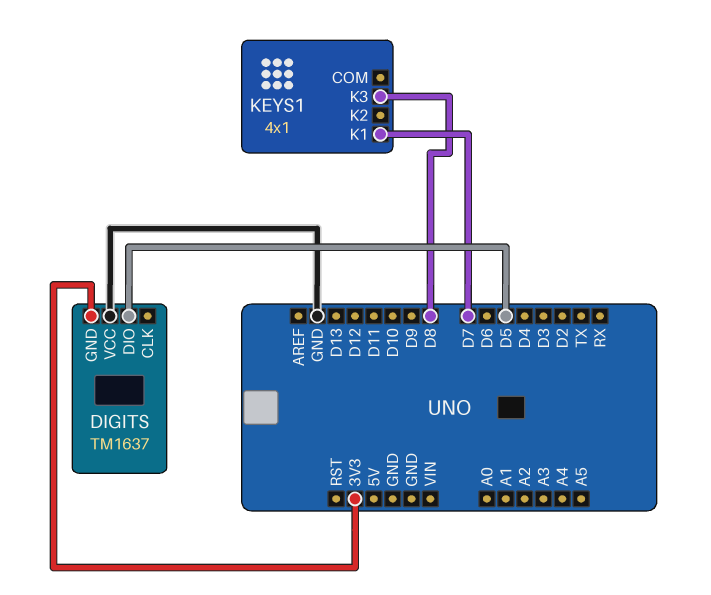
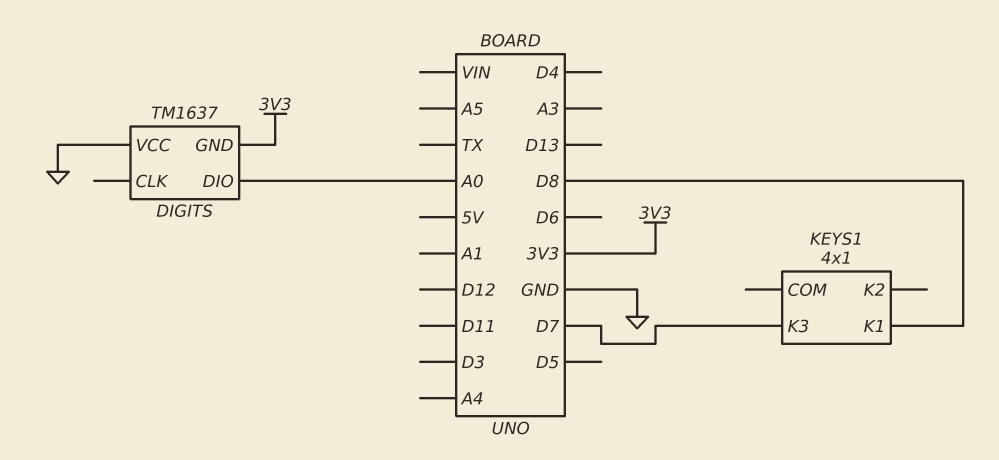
DIGITS pin DIO: D5 -> A0
KEYS1 pin K1: D7 -> D8
KEYS1 pin K3: D8 -> D7

